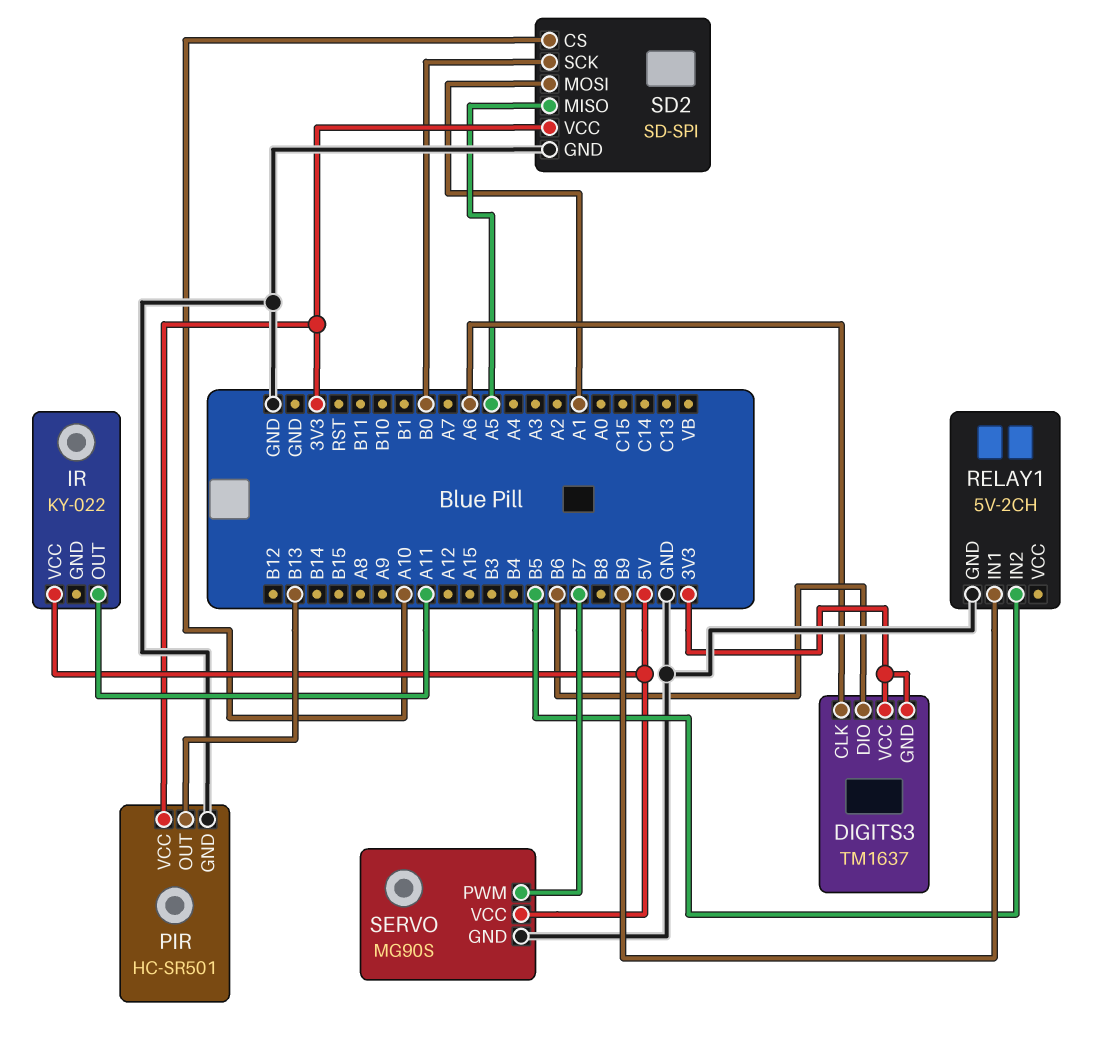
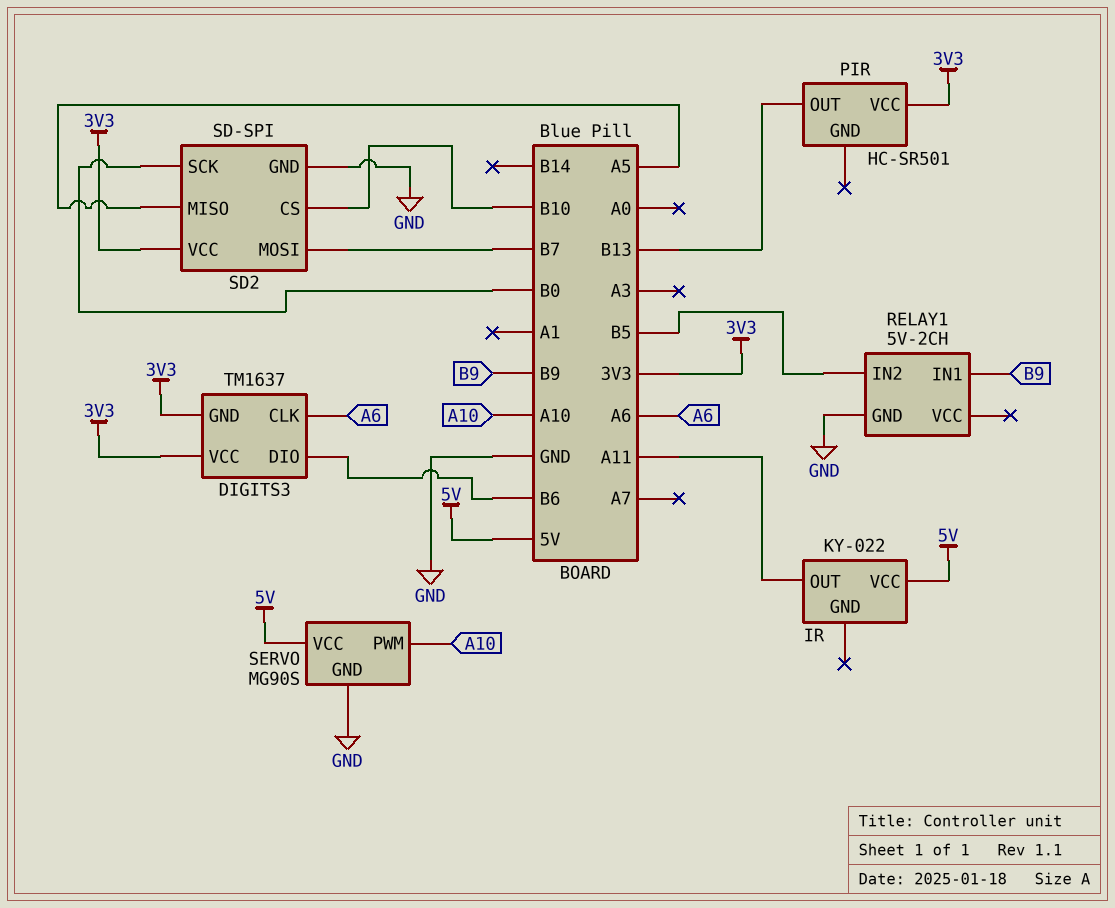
PIR pin GND: GND -> none
SD2 pin CS: A10 -> B10
SD2 pin MOSI: A1 -> B7
SERVO pin PWM: B7 -> A10

